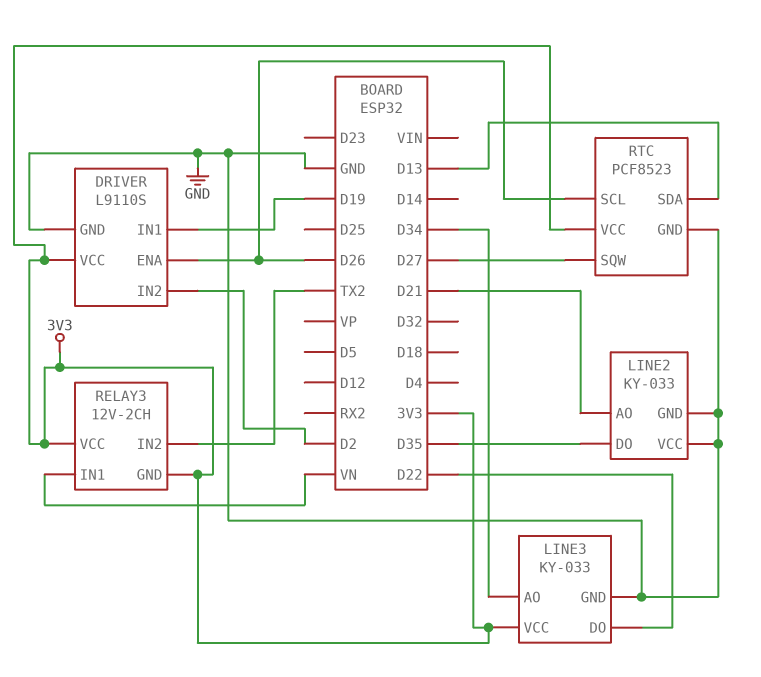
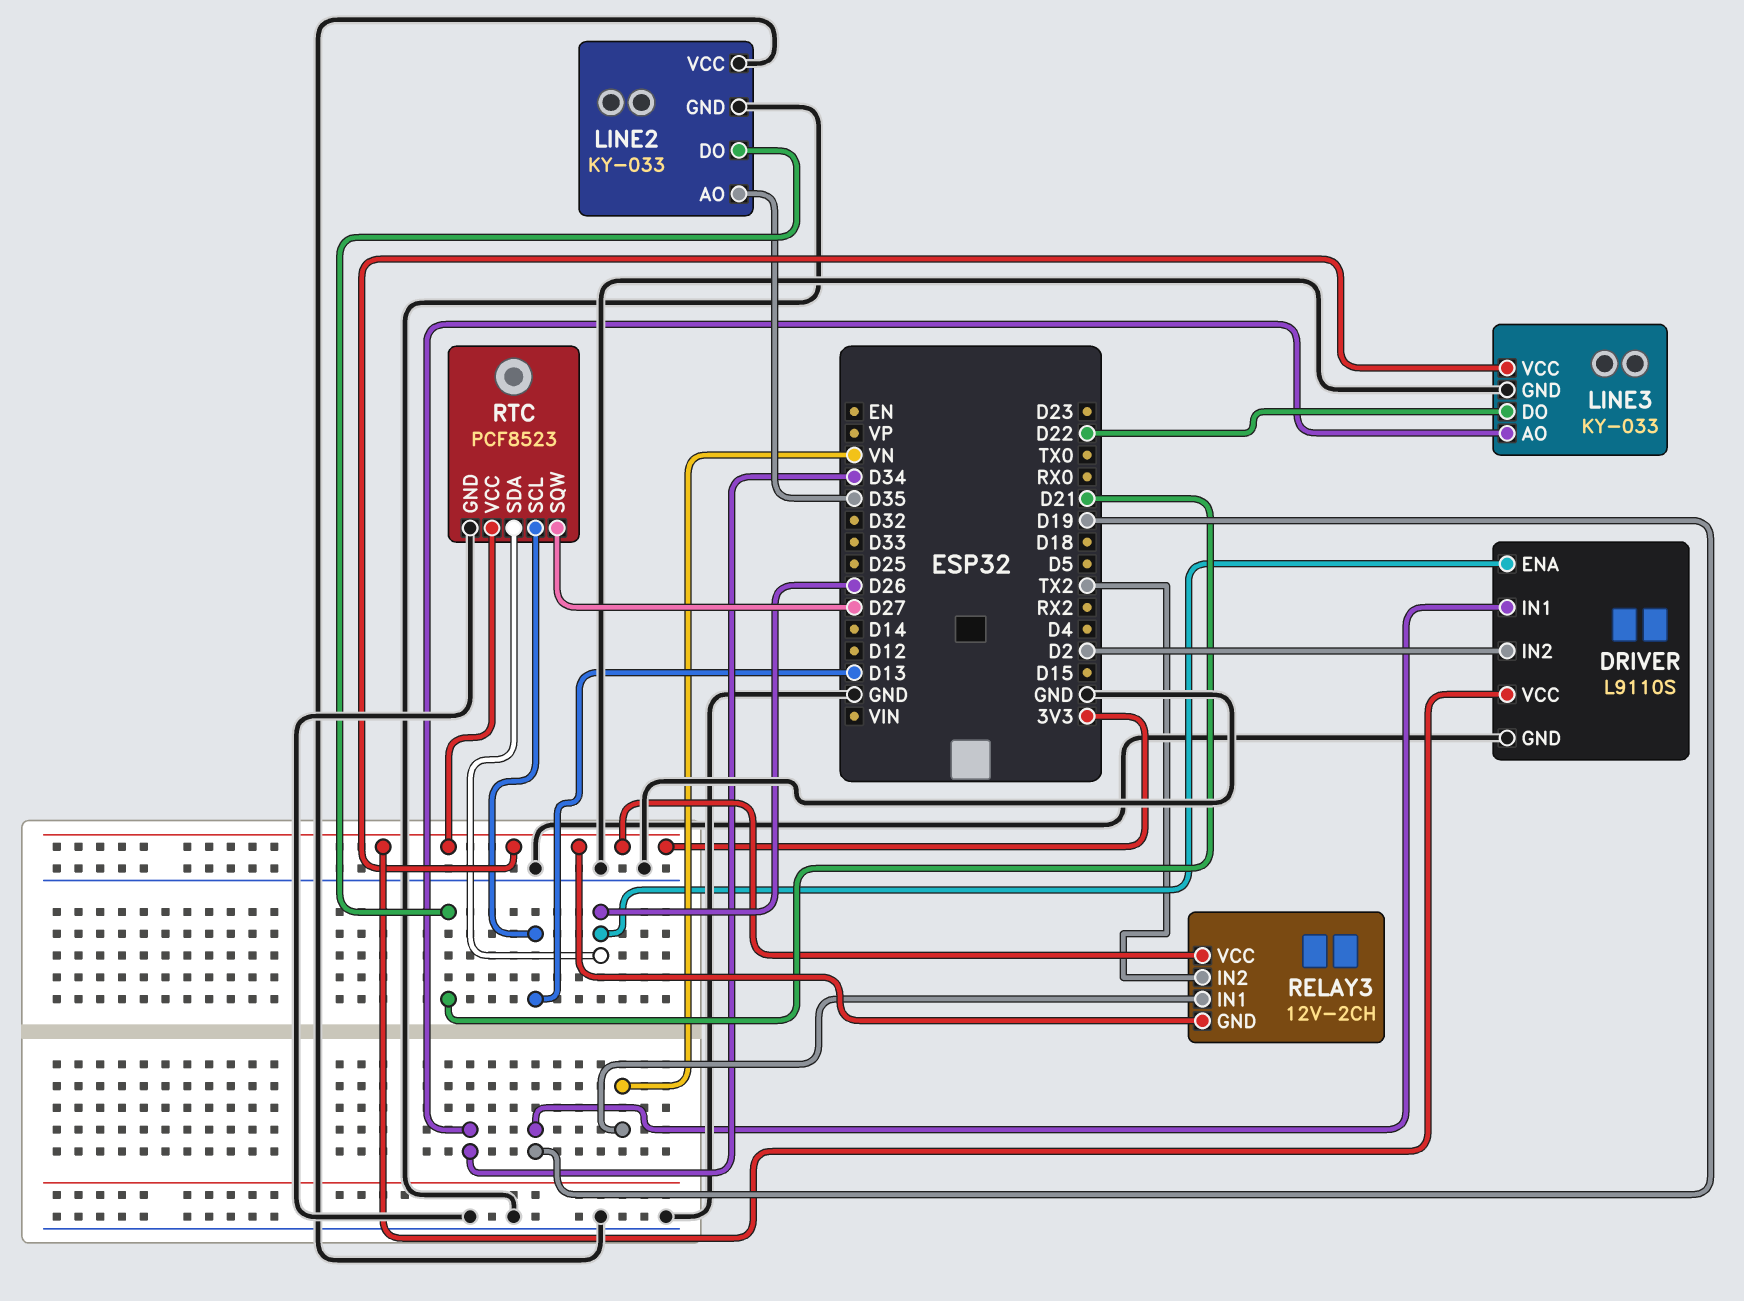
LINE2 pin AO: D21 -> D35
LINE2 pin DO: D35 -> D21
RTC pin SCL: D26 -> D13
RTC pin SDA: D13 -> D26

